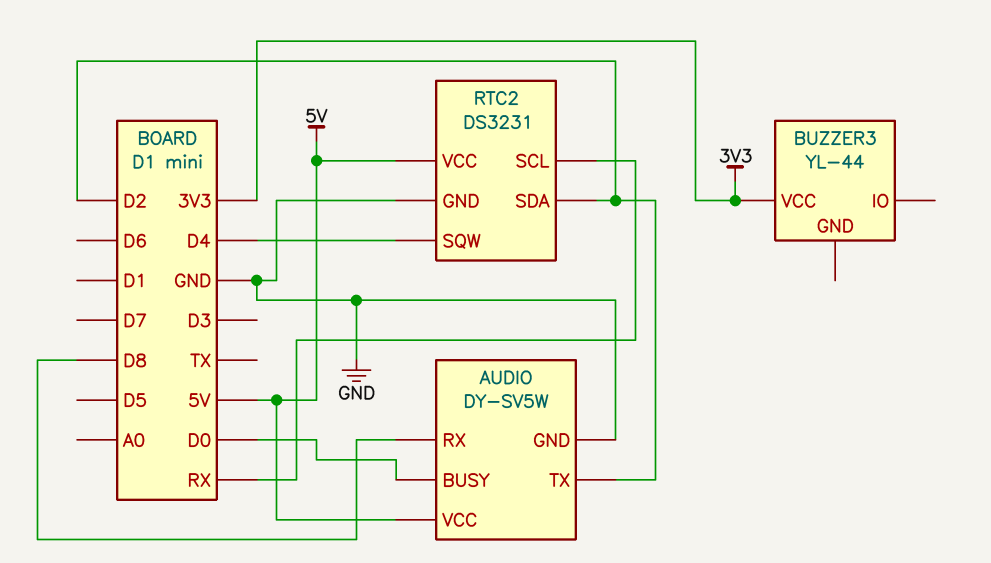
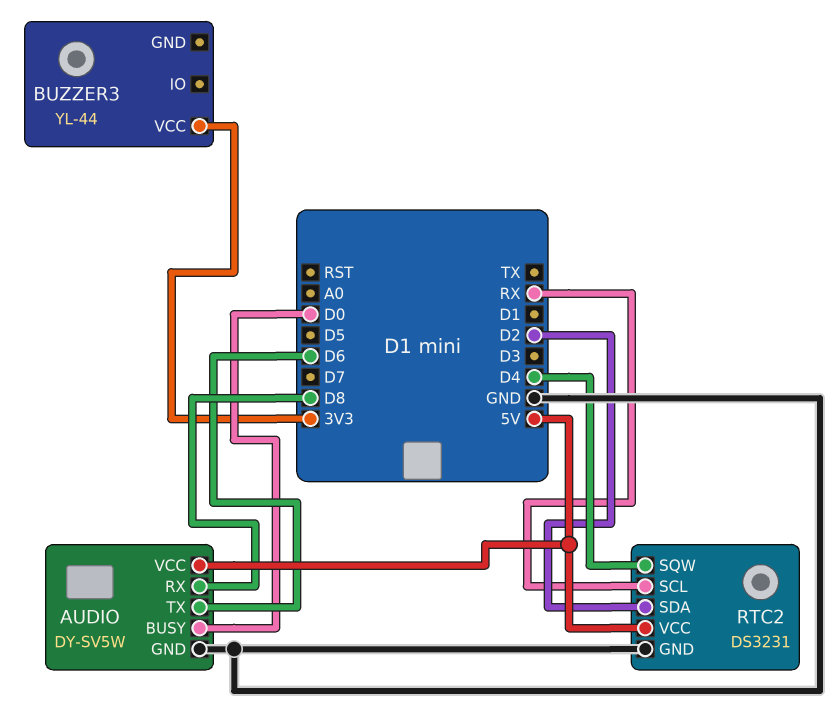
AUDIO pin TX: D2 -> D6

